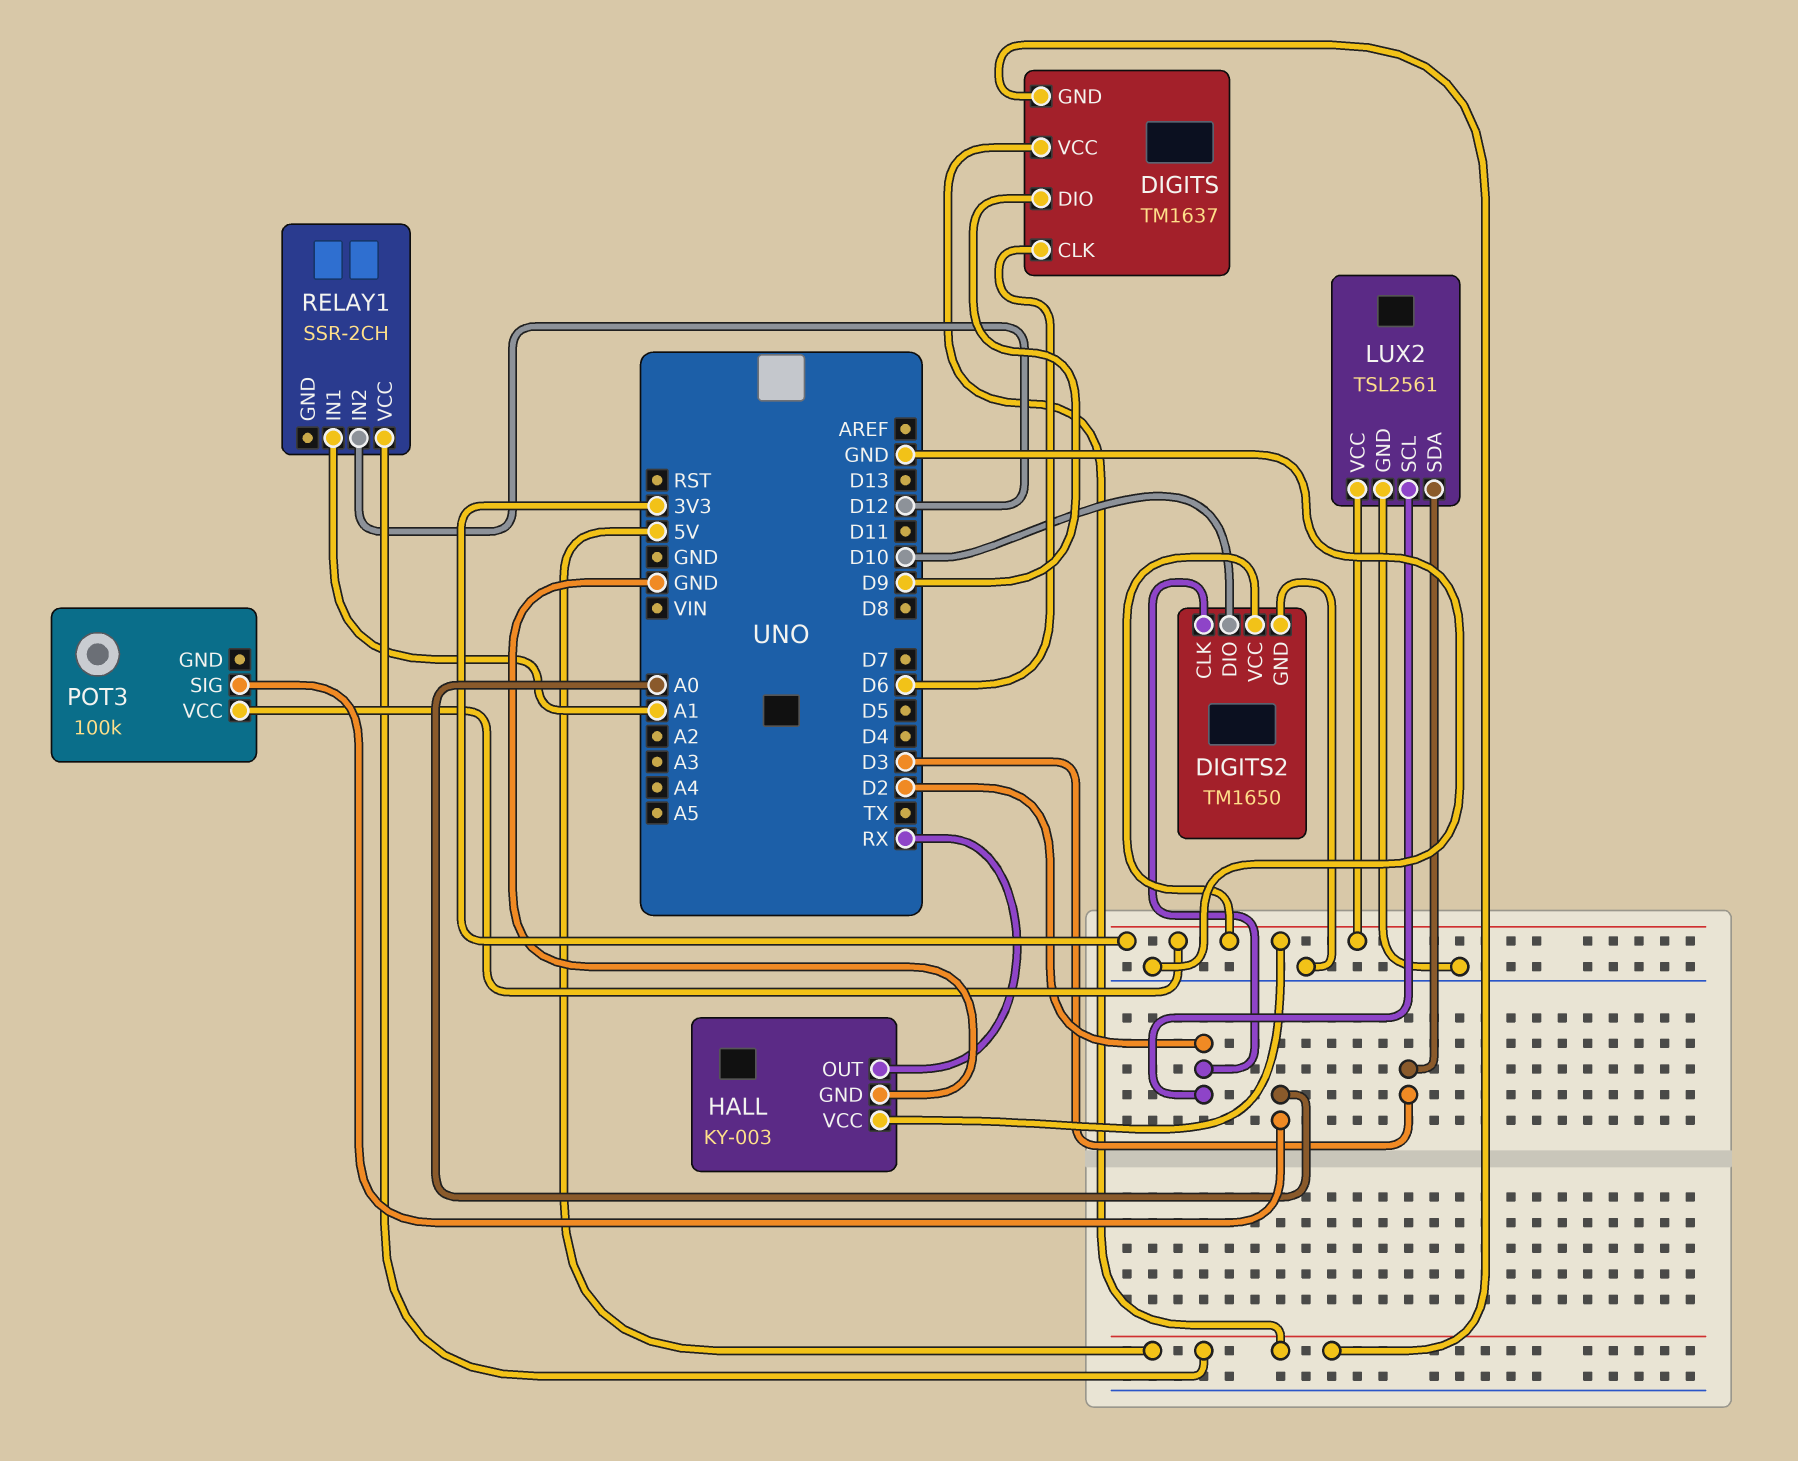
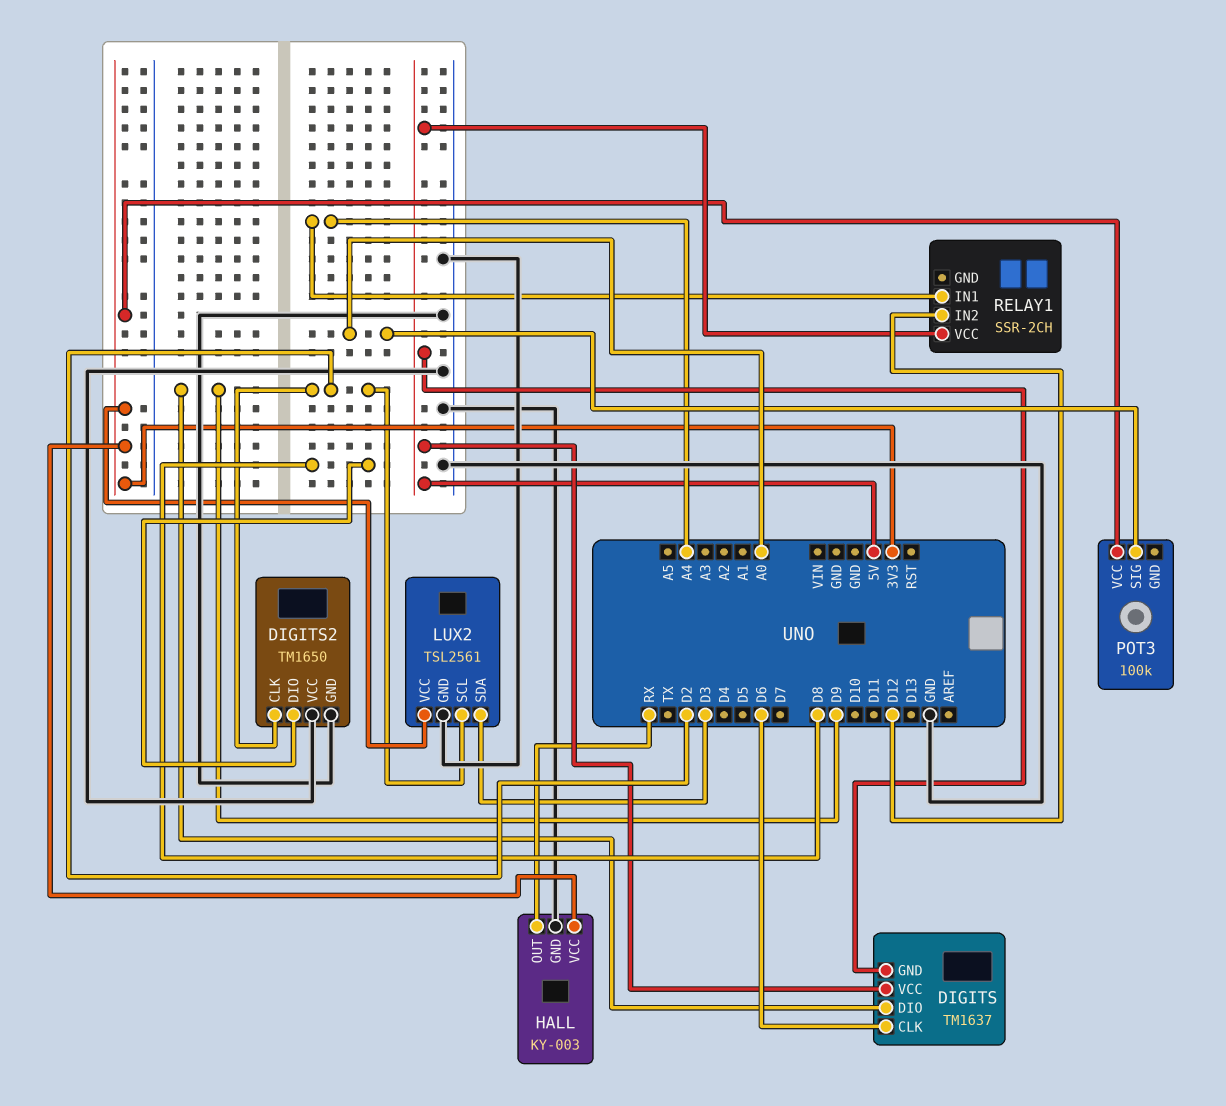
DIGITS2 pin DIO: D10 -> D8
DIGITS2 pin VCC: 3V3 -> GND
RELAY1 pin IN1: A1 -> A4

